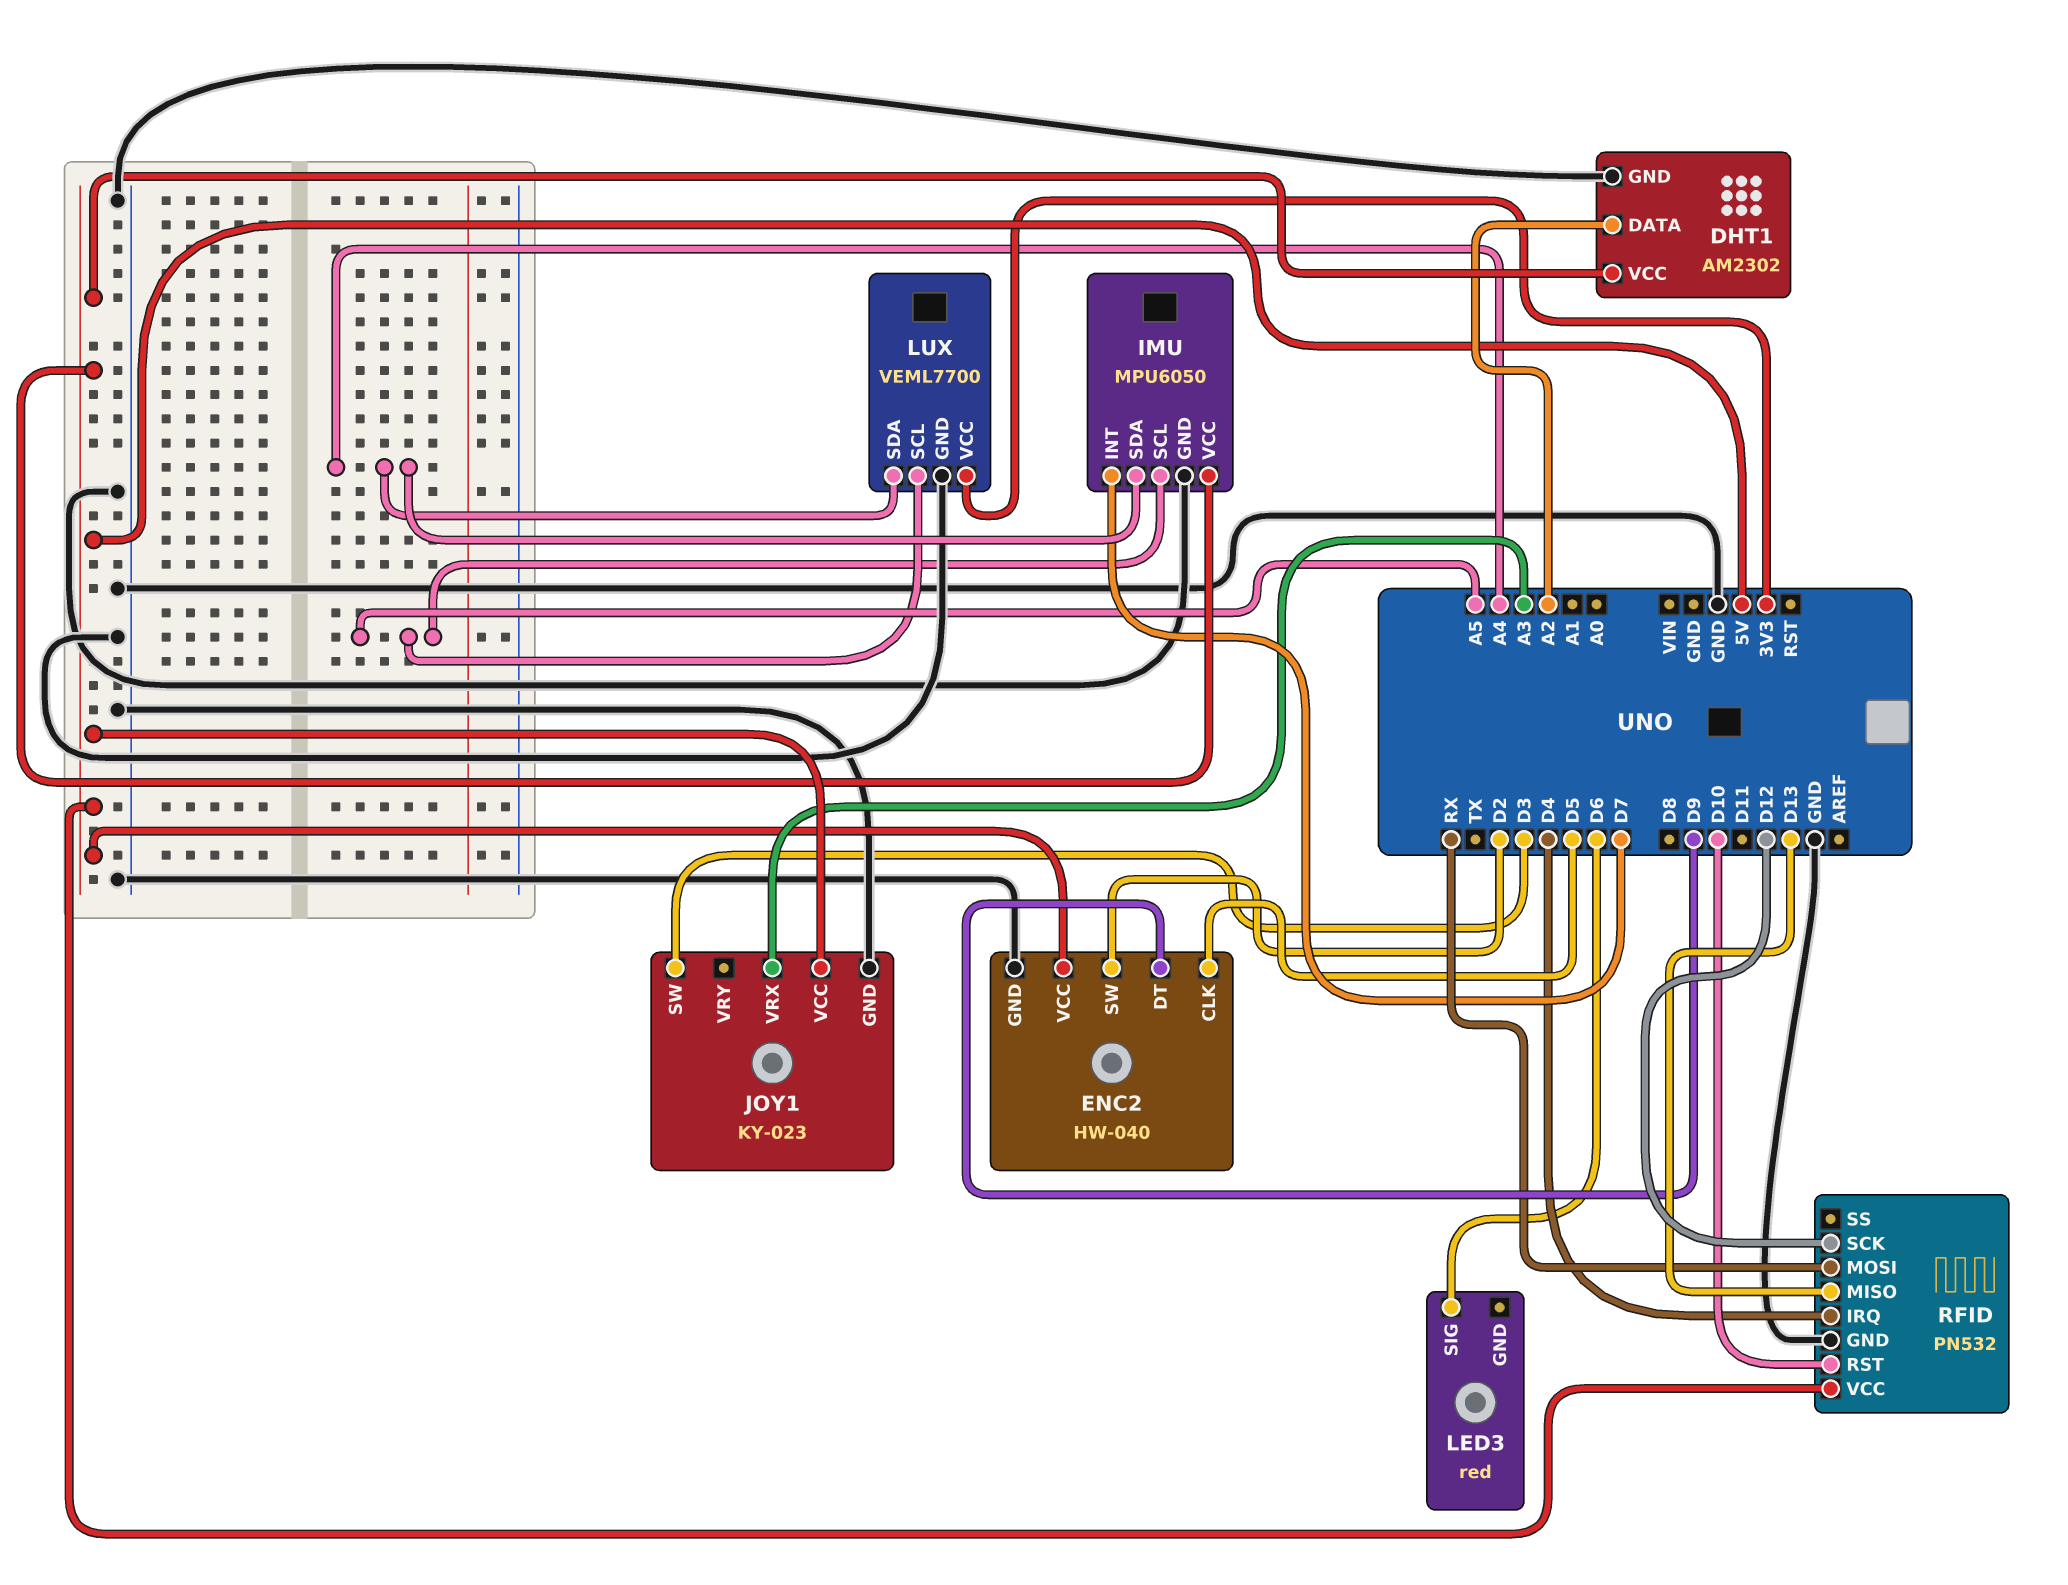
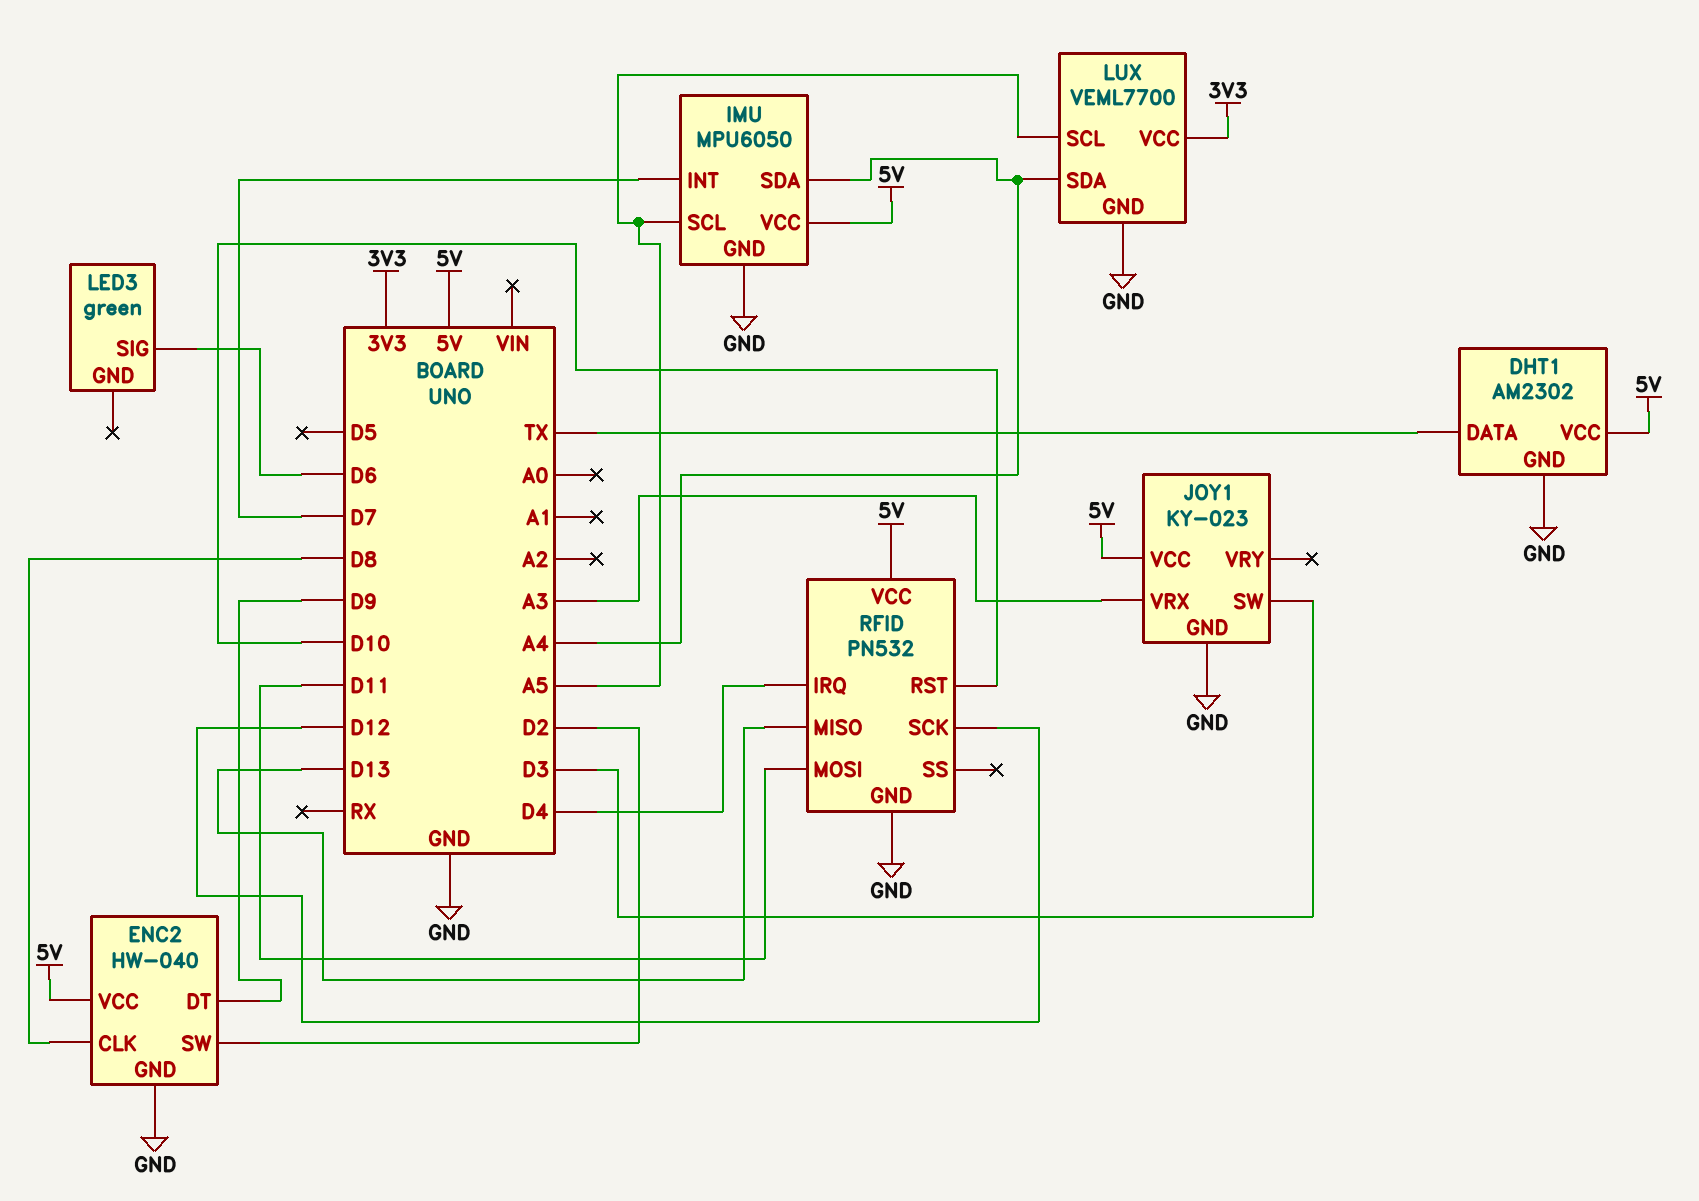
DHT1 pin DATA: A2 -> TX
ENC2 pin CLK: D5 -> D8
LED3: red -> green
RFID pin MOSI: RX -> D11

